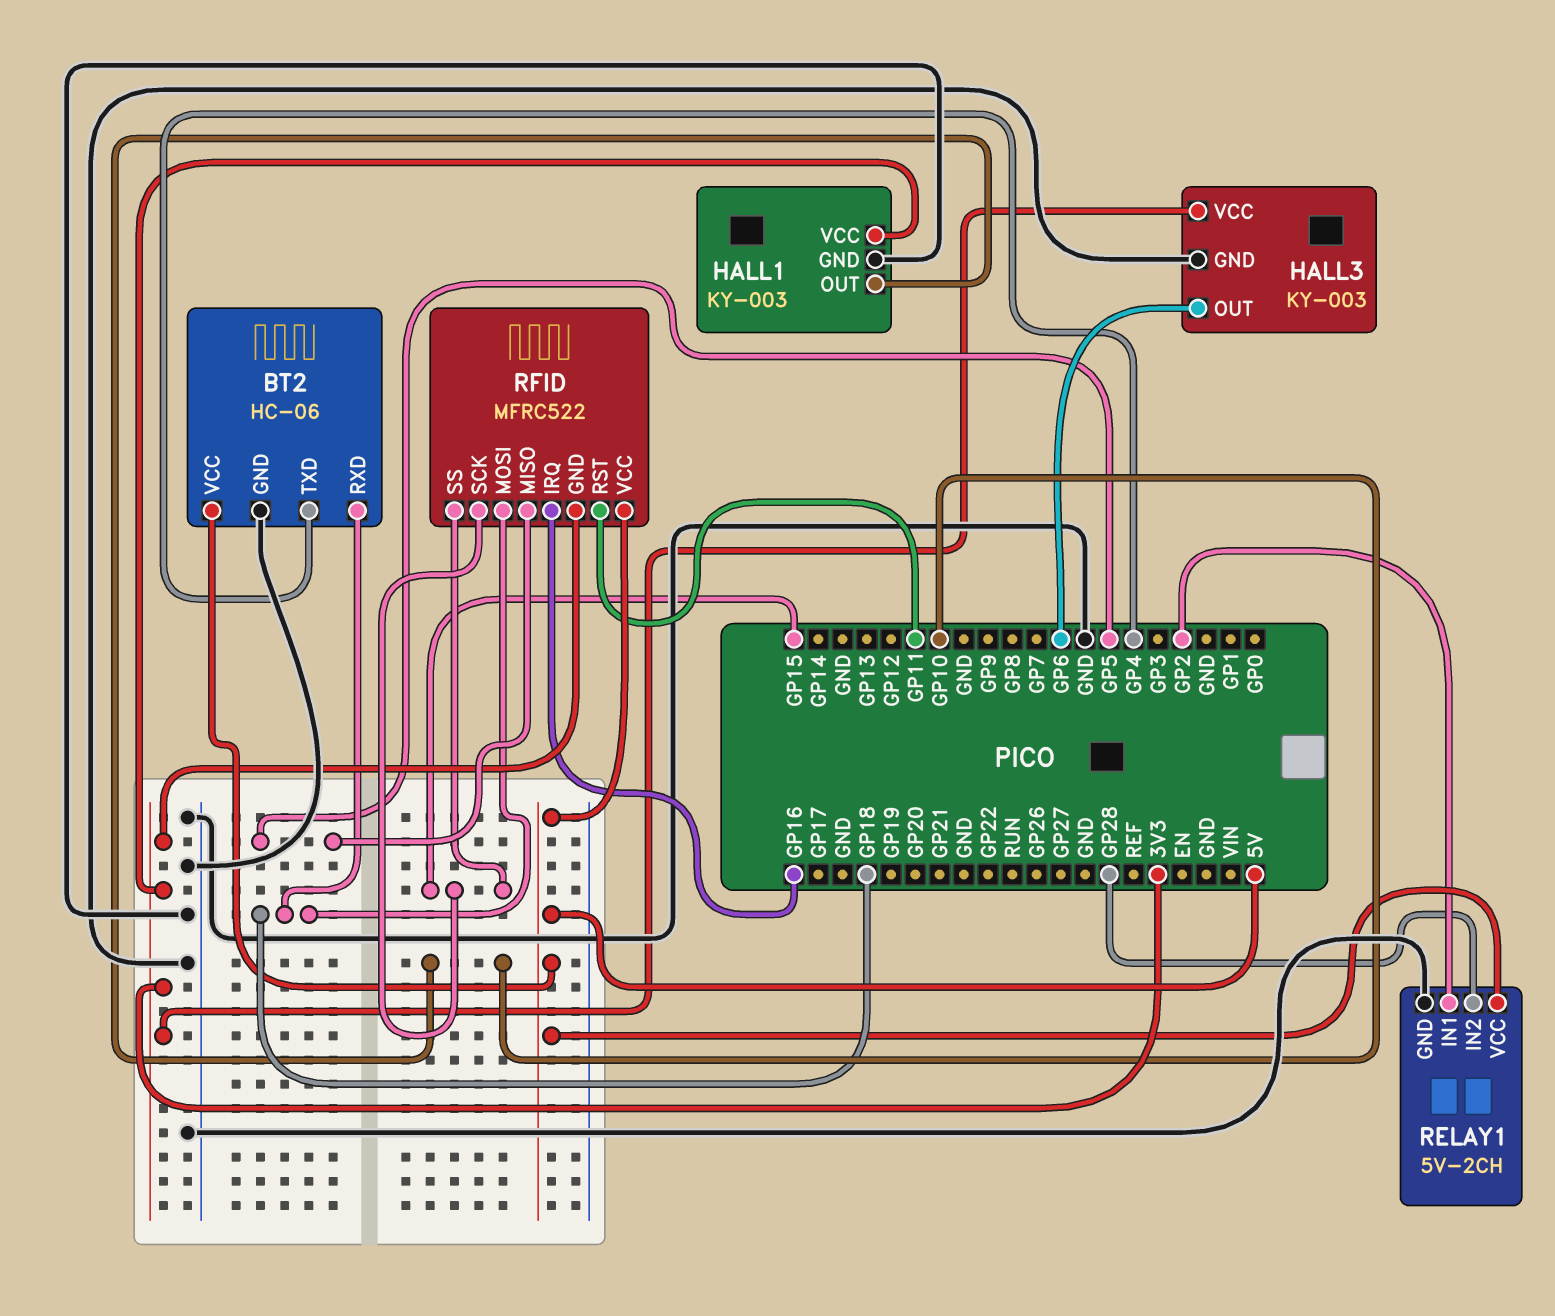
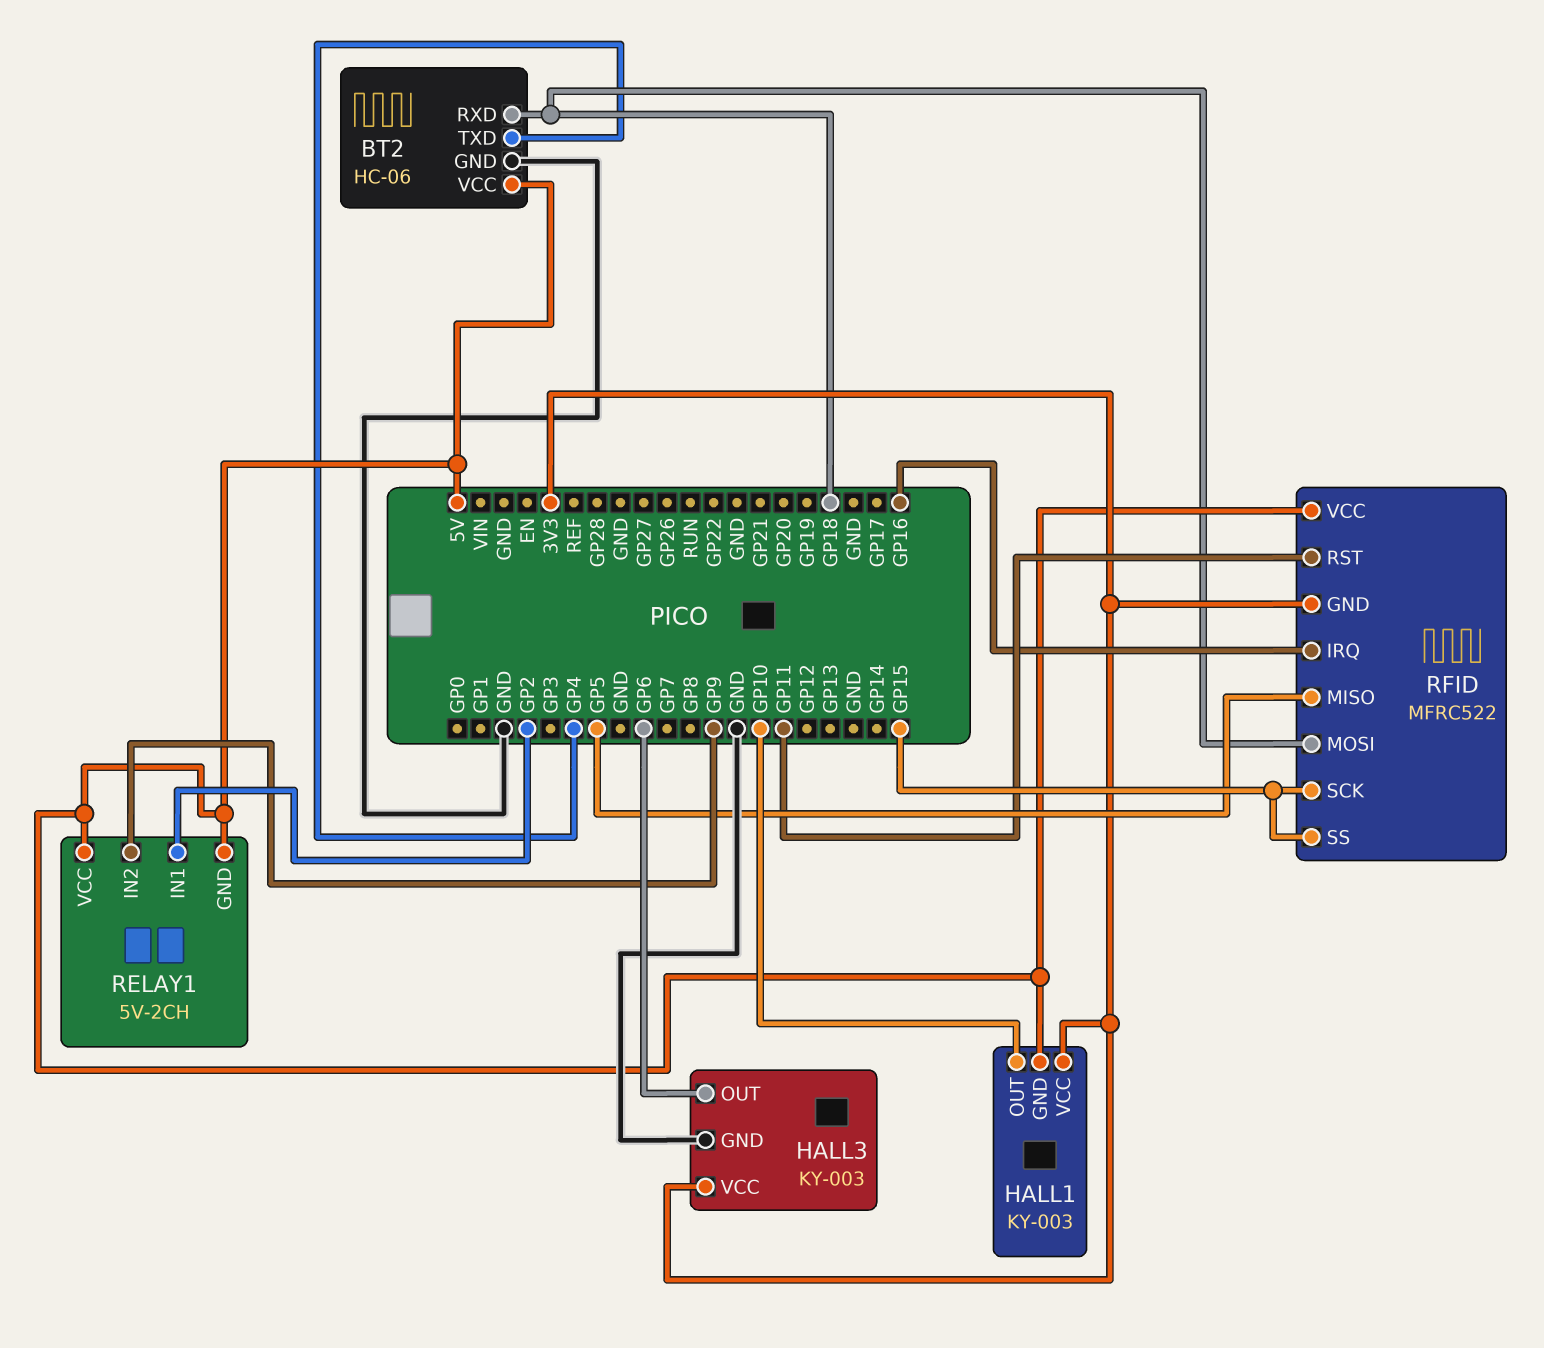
HALL1 pin GND: GND -> 5V
RELAY1 pin GND: GND -> 5V
RELAY1 pin IN2: GP28 -> GP9

